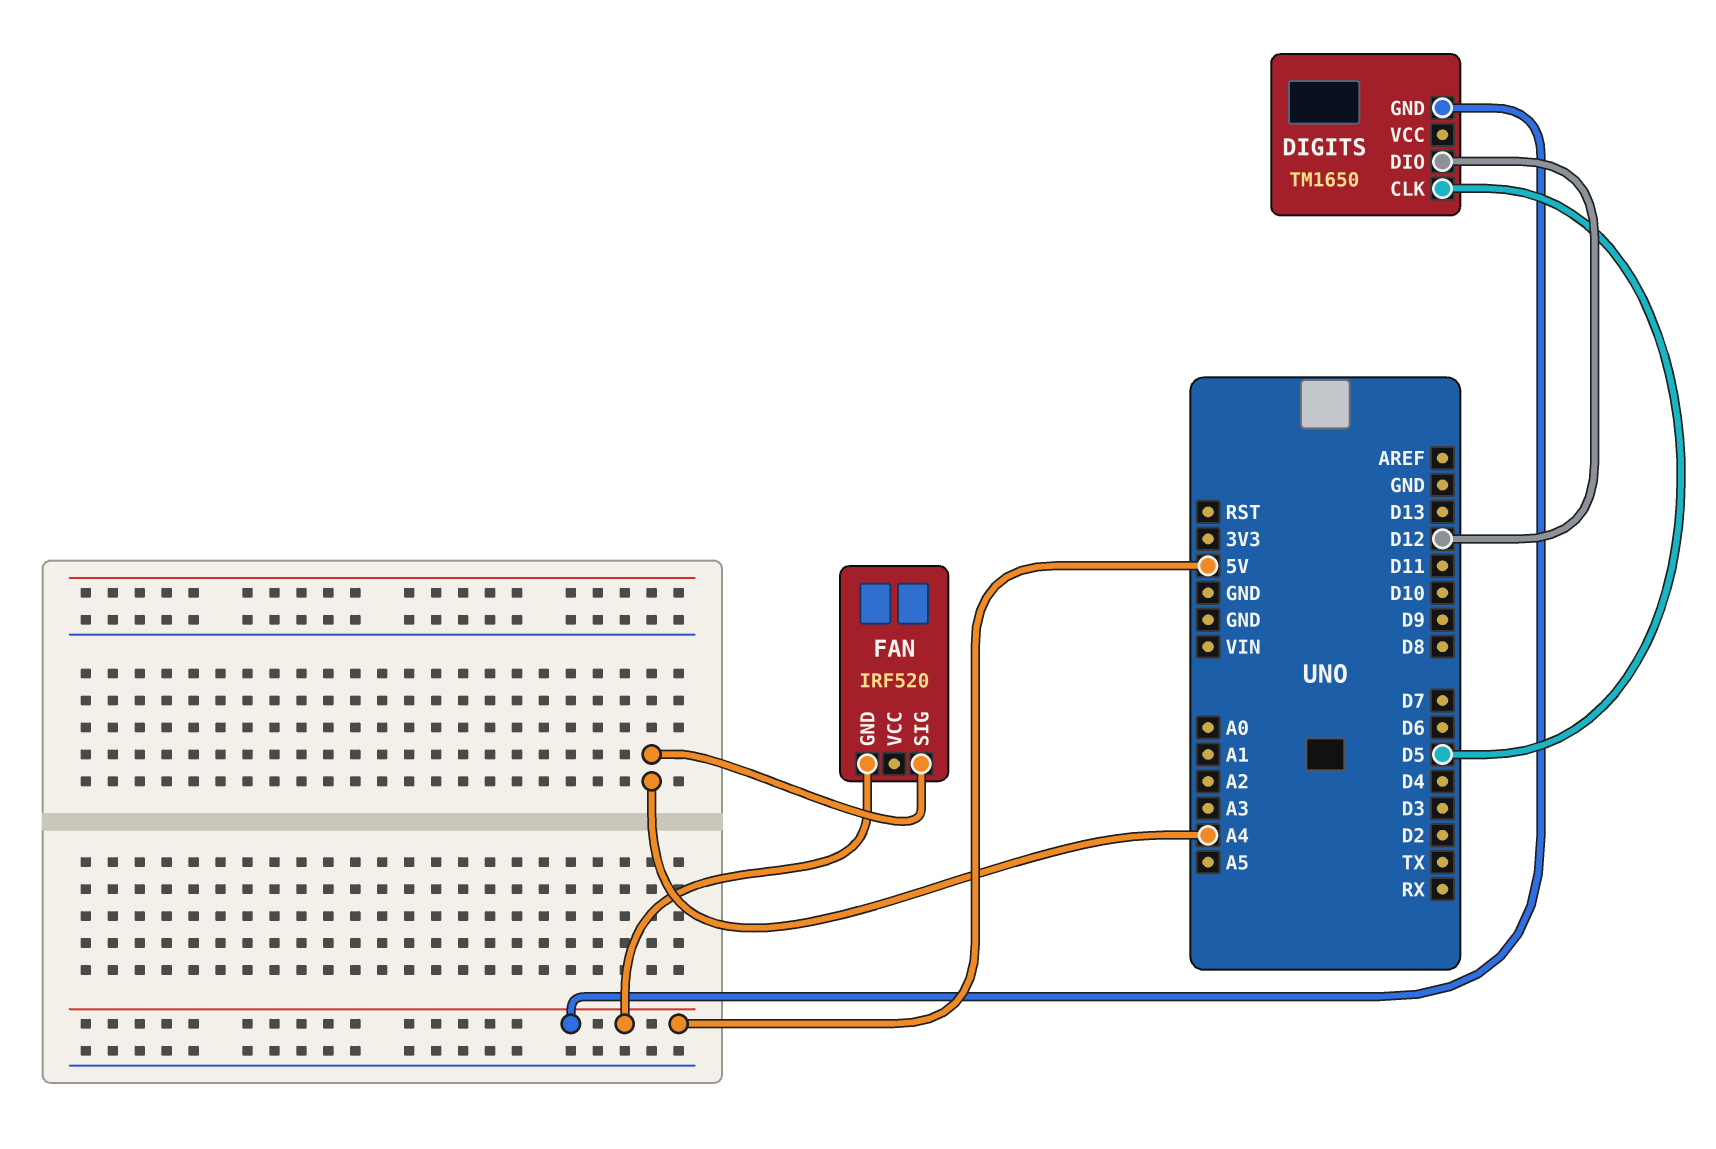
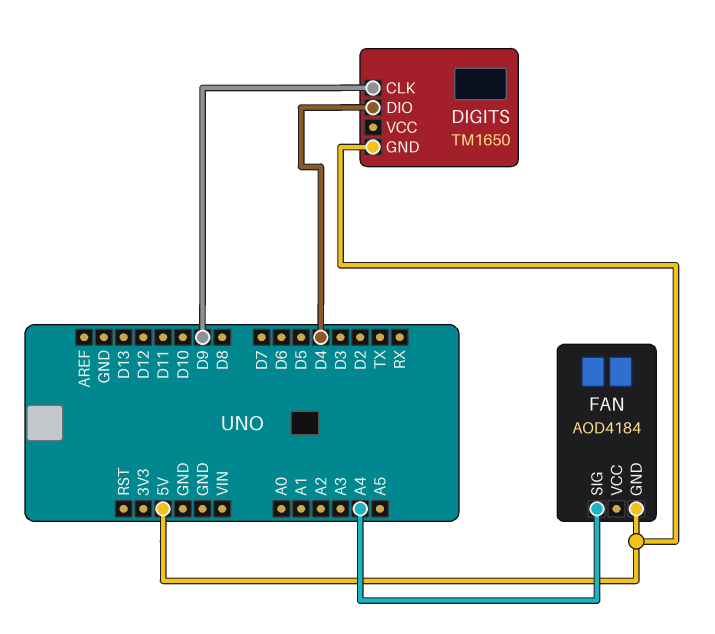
DIGITS pin CLK: D5 -> D9
DIGITS pin DIO: D12 -> D4
FAN: IRF520 -> AOD4184

